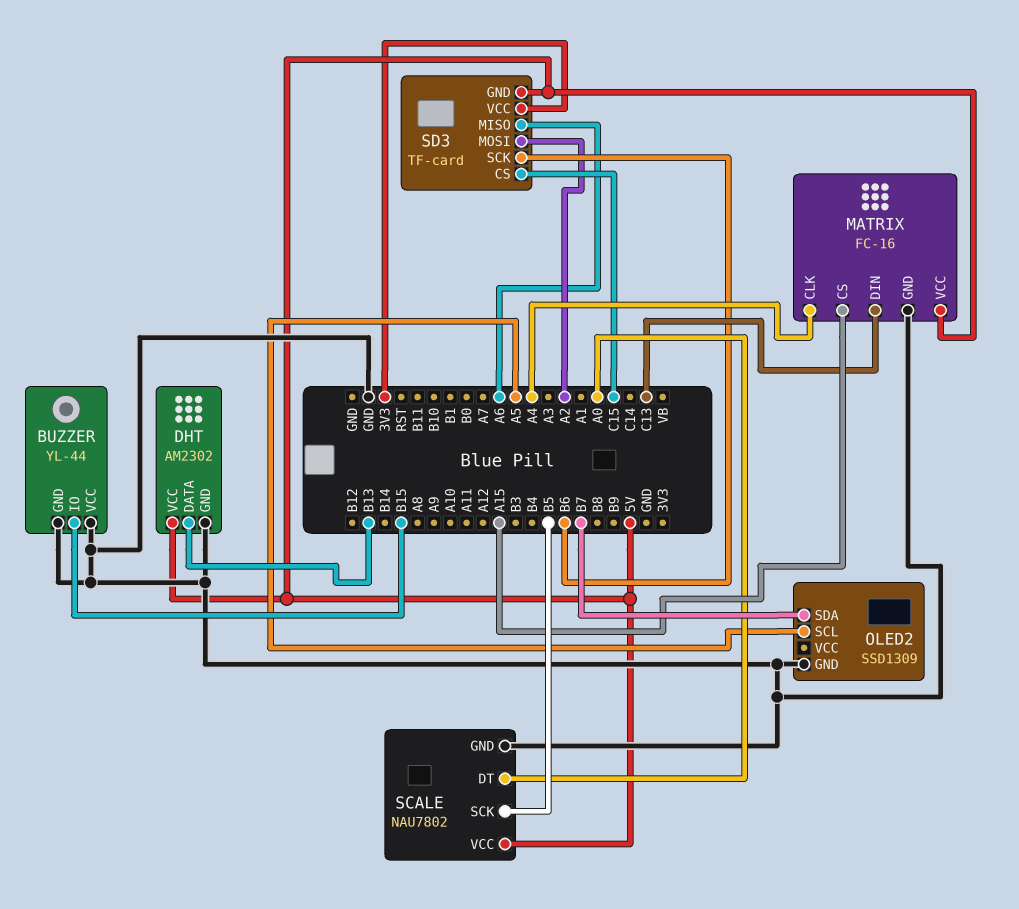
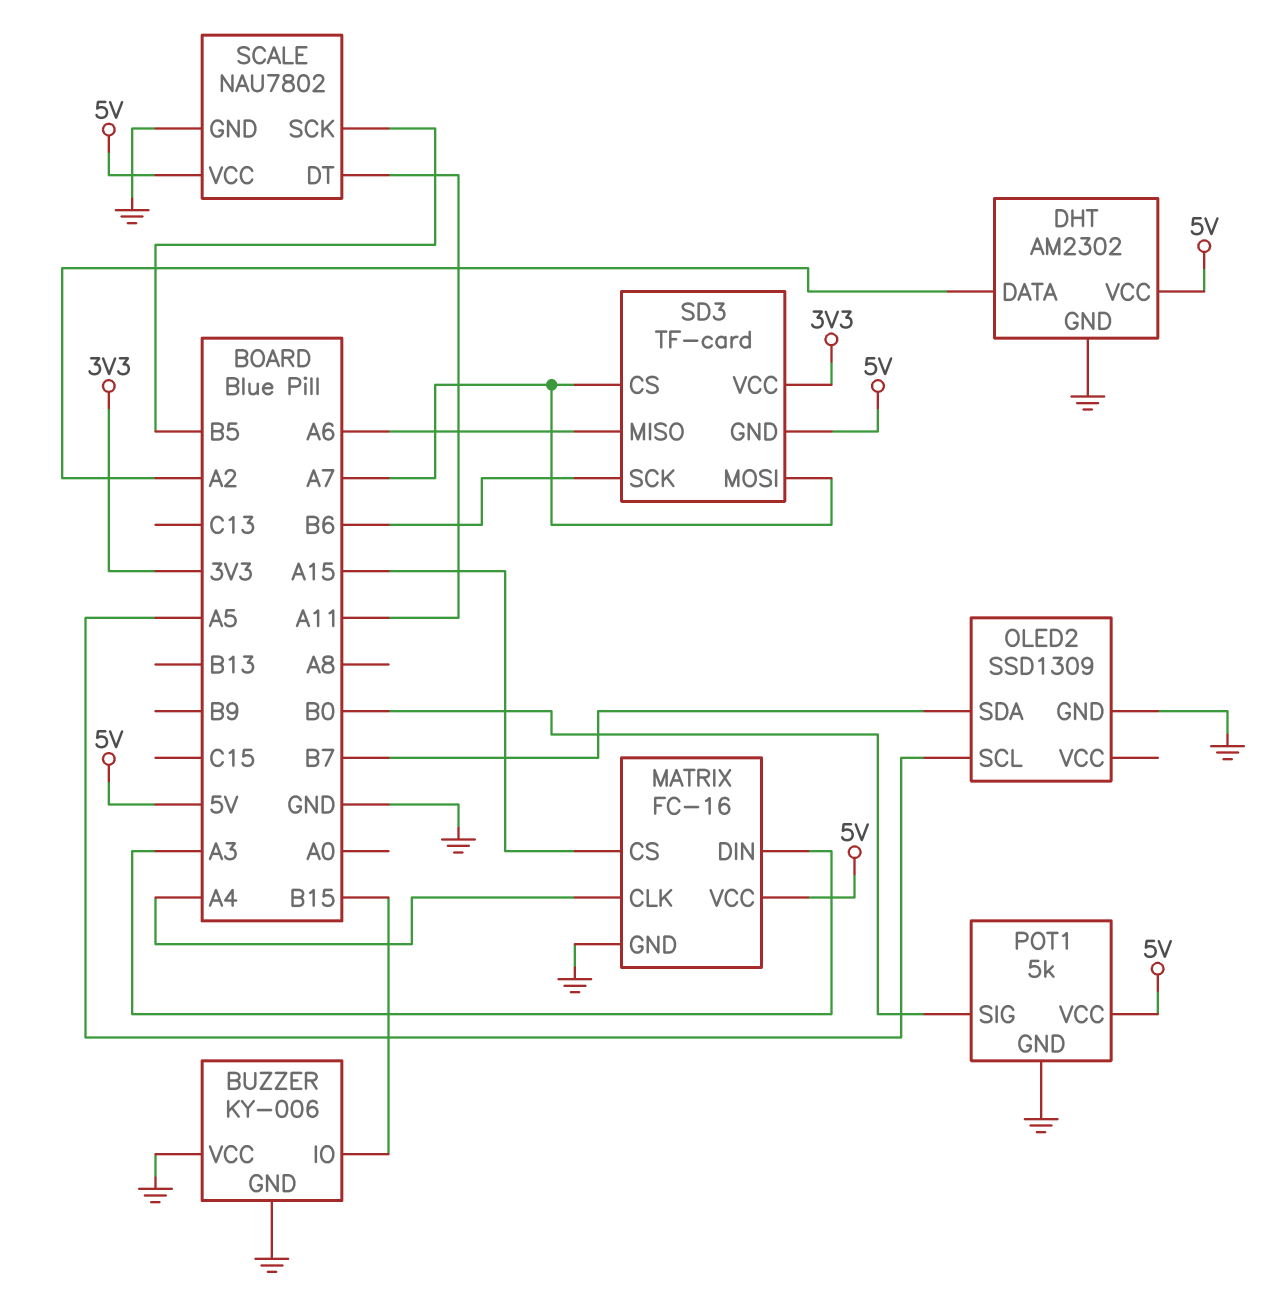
BUZZER: YL-44 -> KY-006
DHT pin DATA: B13 -> A2
MATRIX pin DIN: C13 -> A3
POT1: none -> 5k
POT1 pin GND: none -> GND
POT1 pin SIG: none -> B0
POT1 pin VCC: none -> 5V
SCALE pin DT: A0 -> A11
SD3 pin CS: C15 -> A7
SD3 pin MOSI: A2 -> A7

